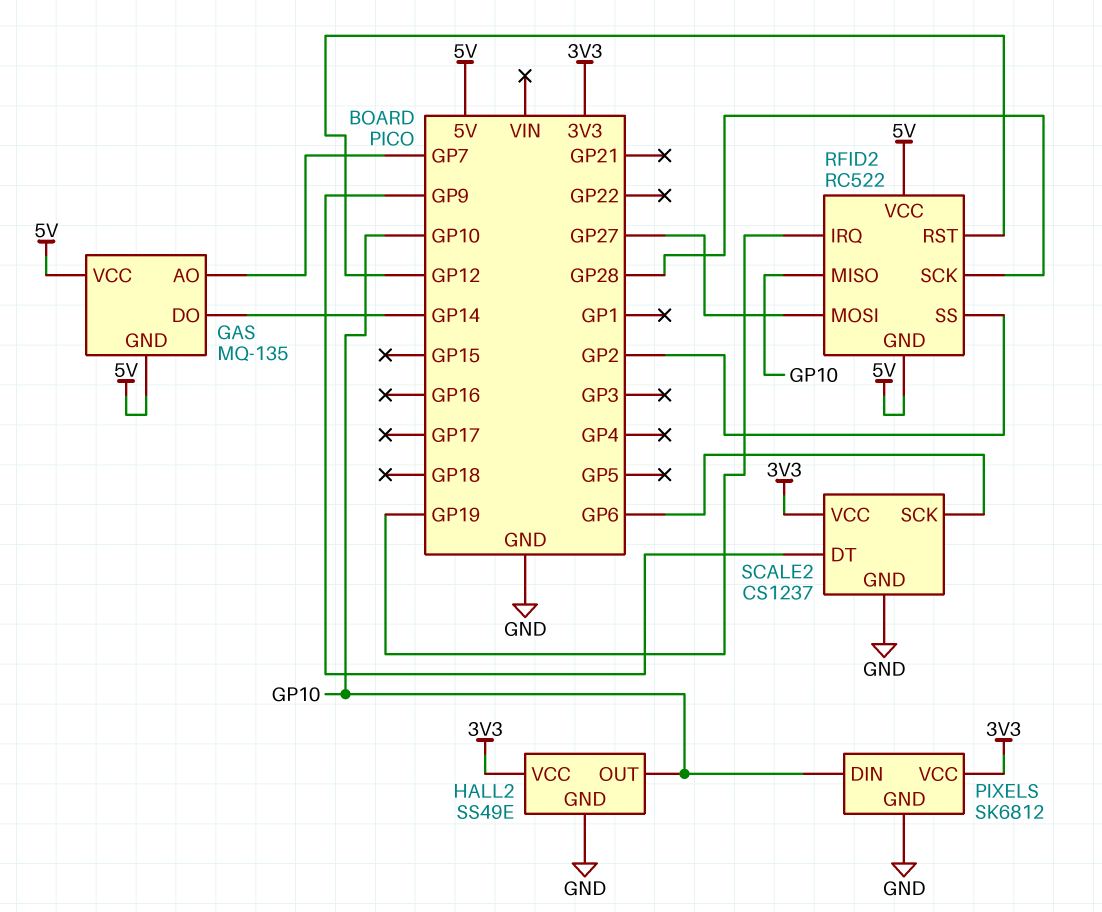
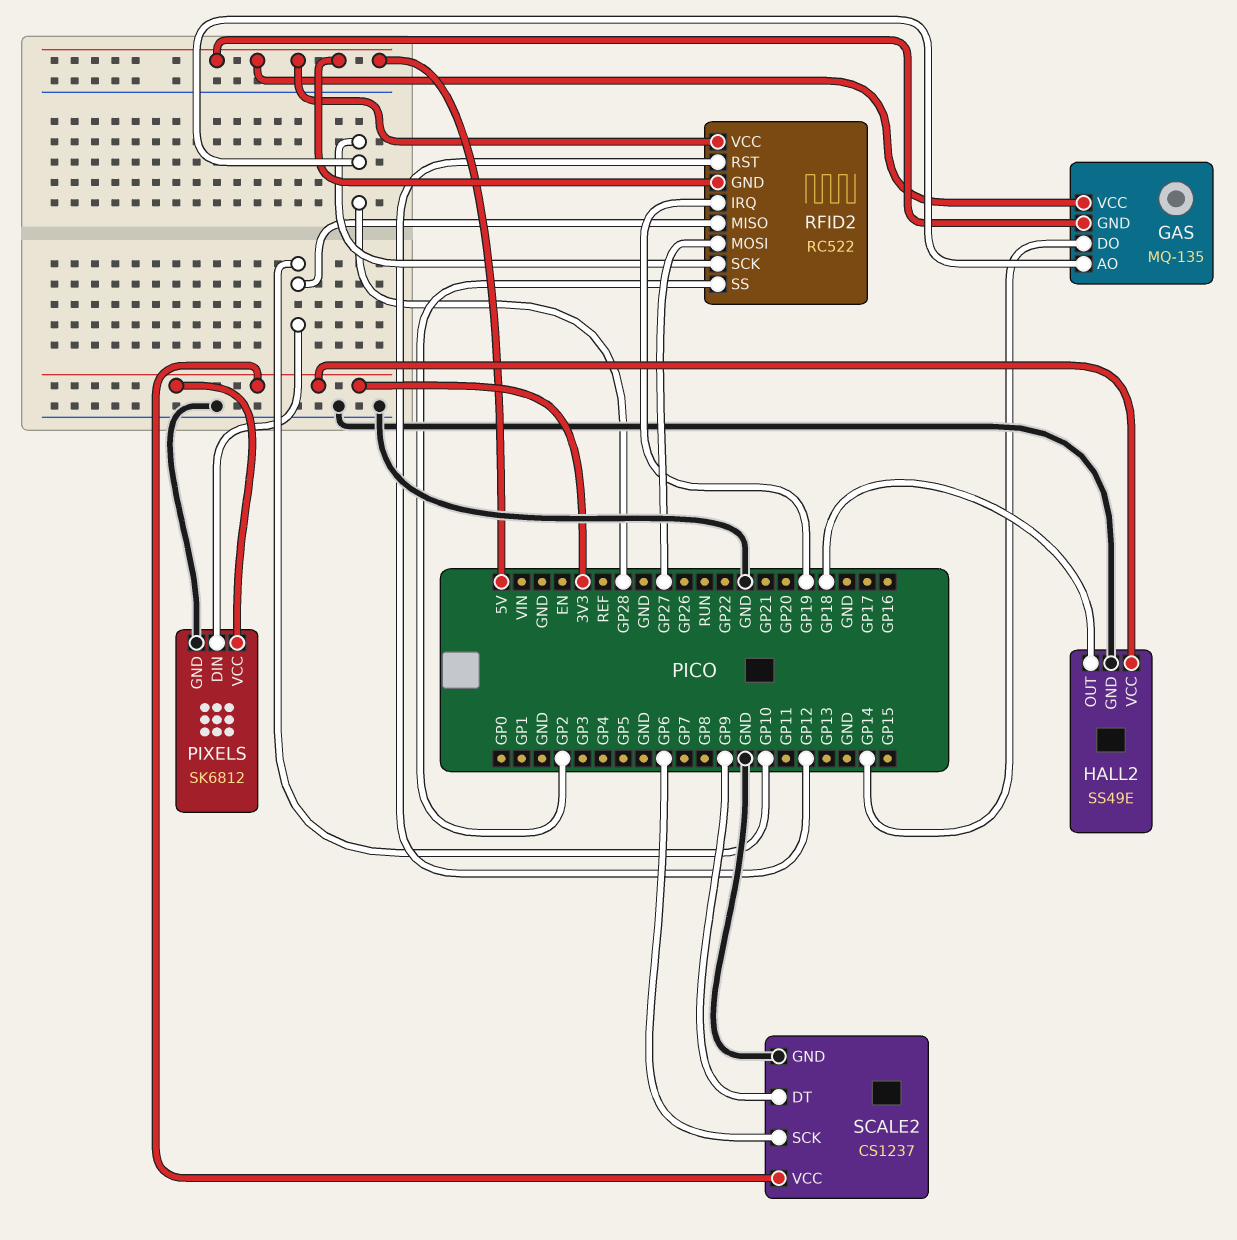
GAS pin AO: GP7 -> GP28
HALL2 pin OUT: GP10 -> GP18

